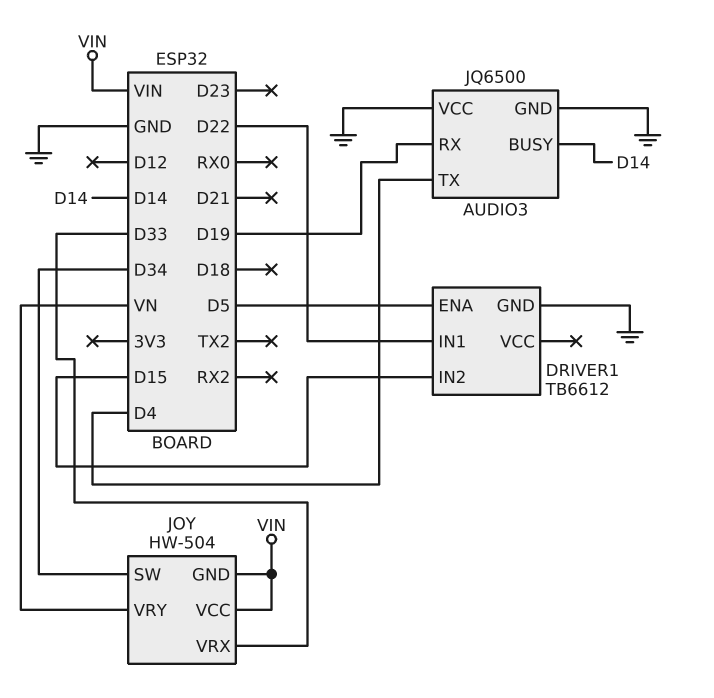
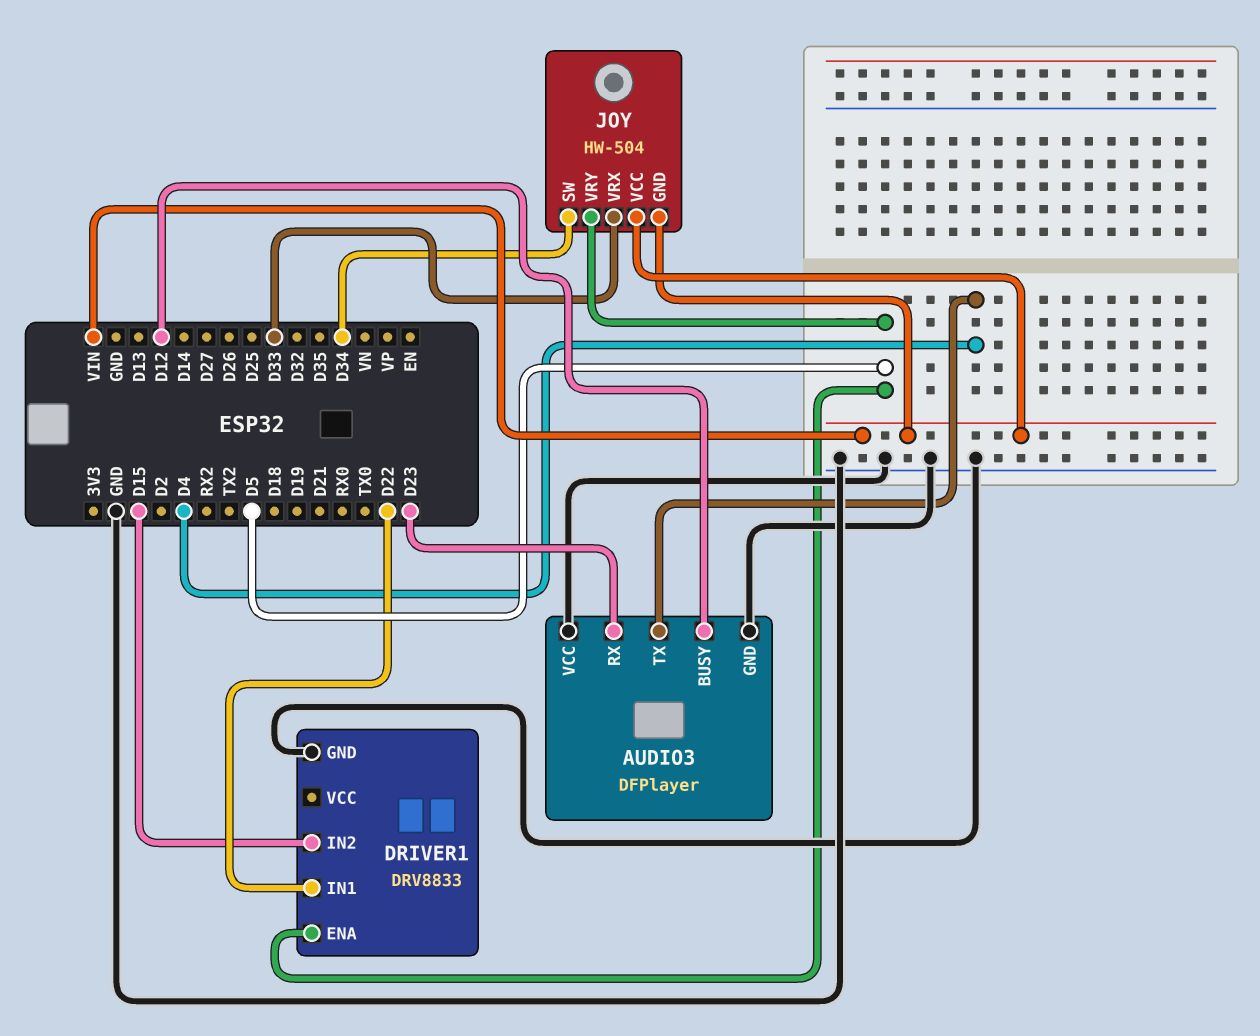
AUDIO3: JQ6500 -> DFPlayer
AUDIO3 pin BUSY: D14 -> D12
AUDIO3 pin RX: D19 -> D23
DRIVER1: TB6612 -> DRV8833
JOY pin VRY: VN -> D5

